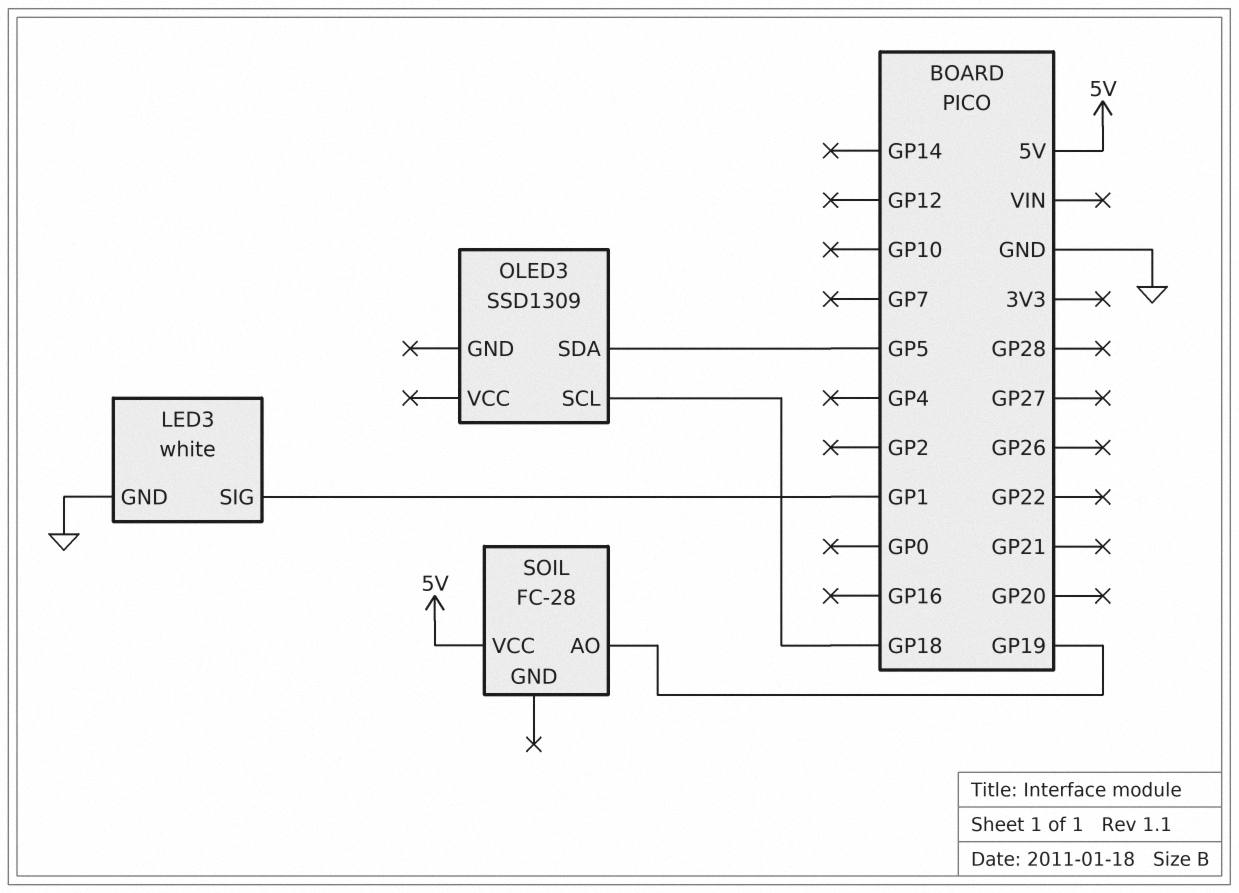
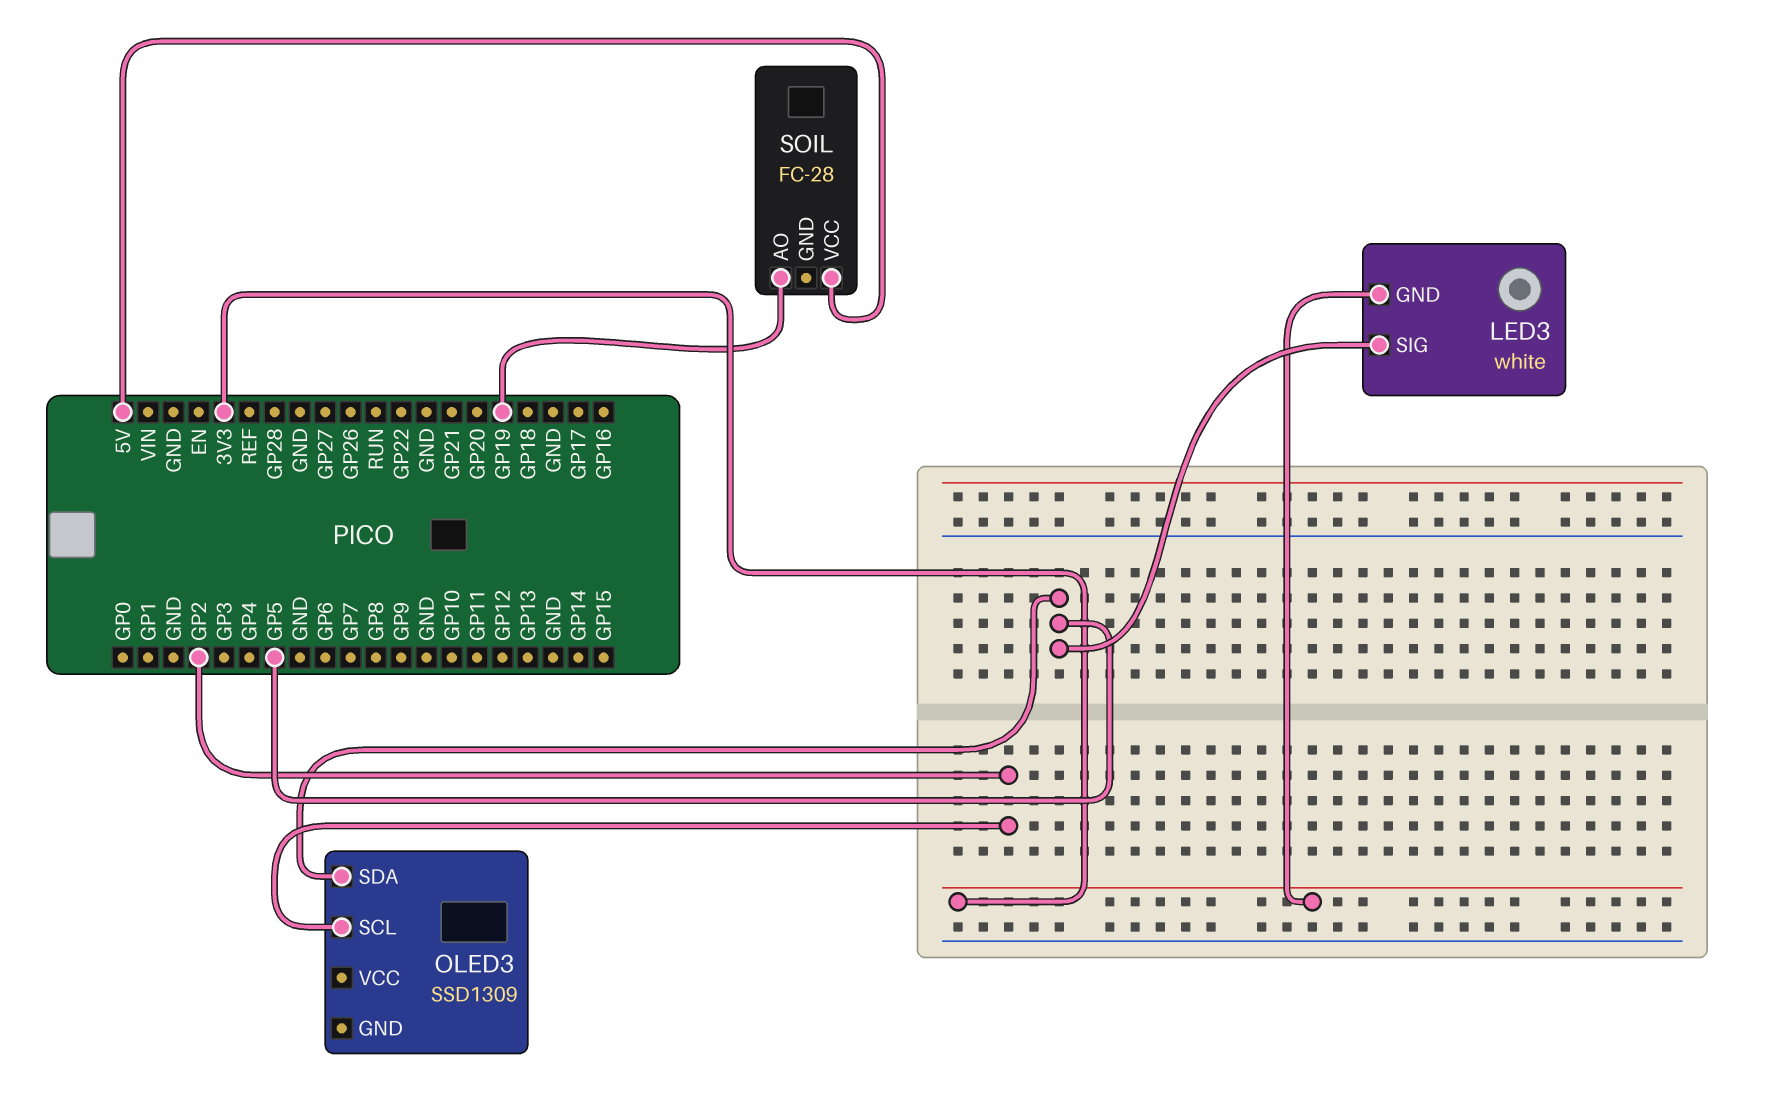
LED3 pin GND: GND -> 3V3
LED3 pin SIG: GP1 -> GP5
OLED3 pin SCL: GP18 -> GP2

